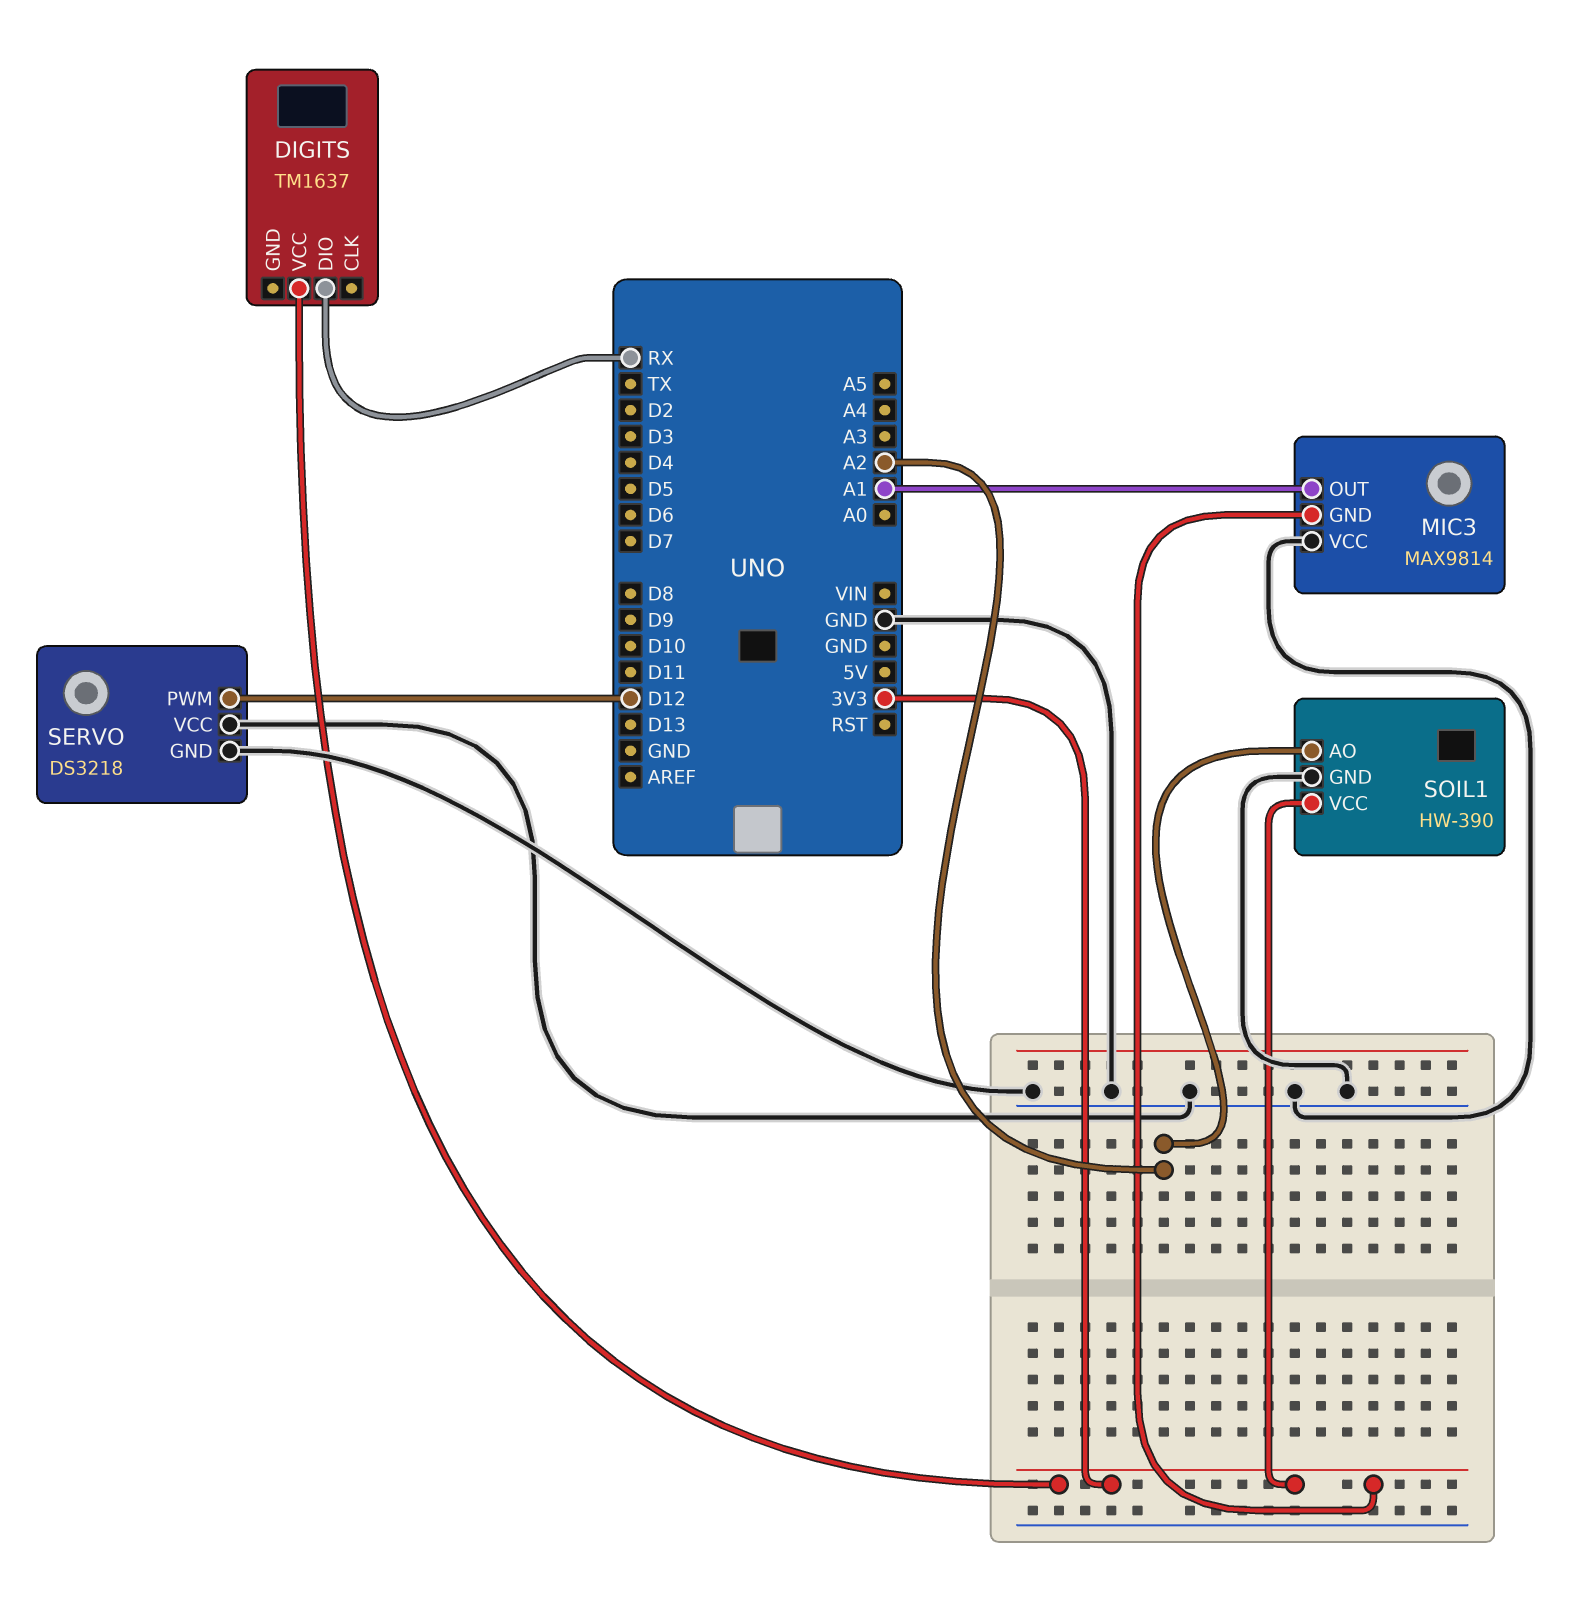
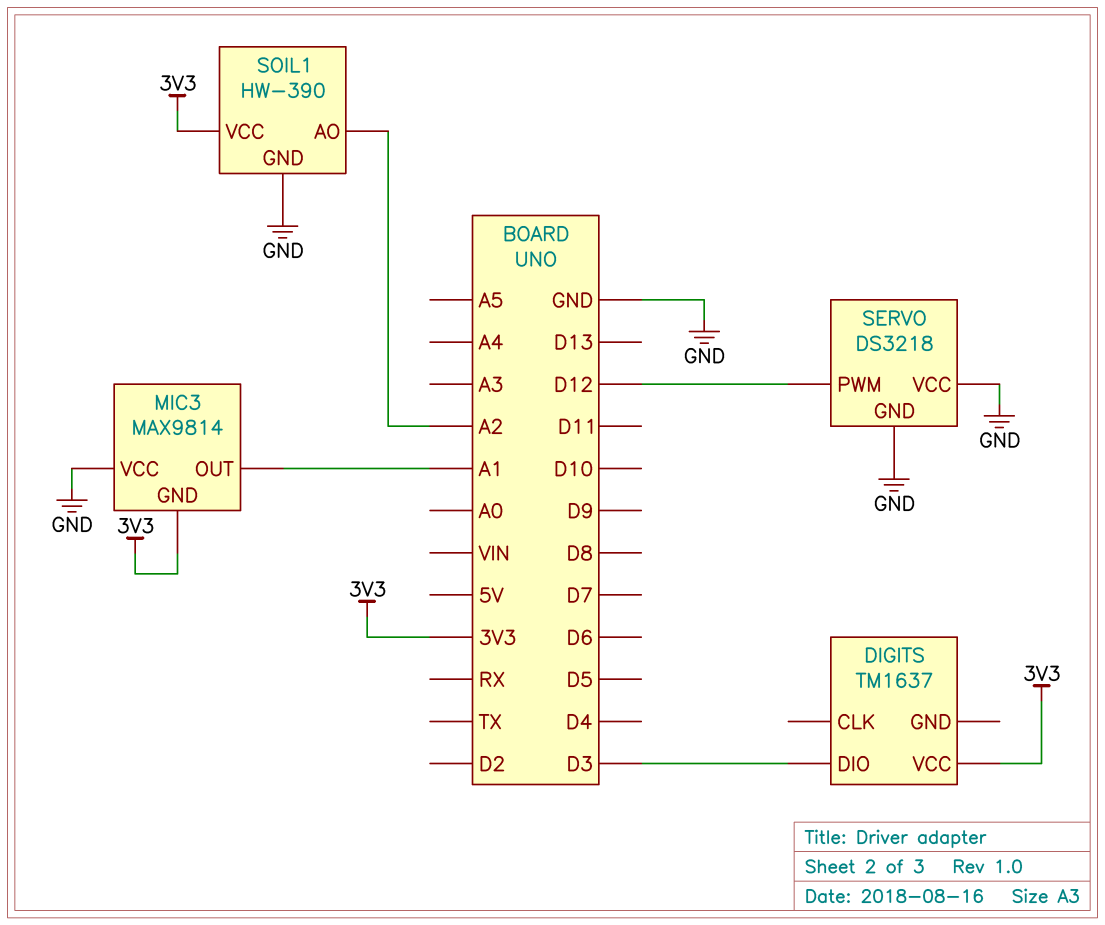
DIGITS pin DIO: RX -> D3

